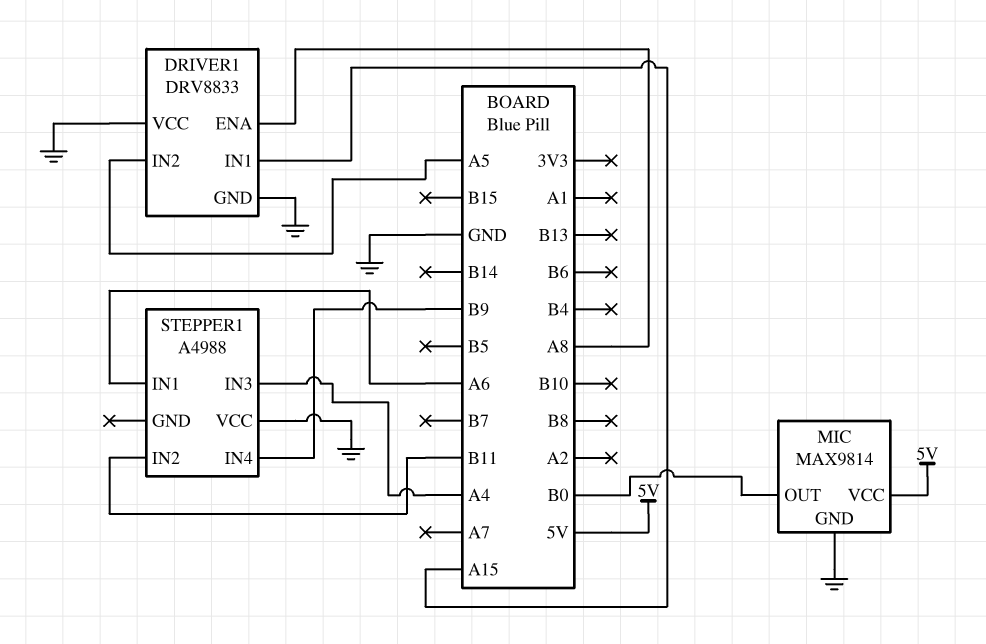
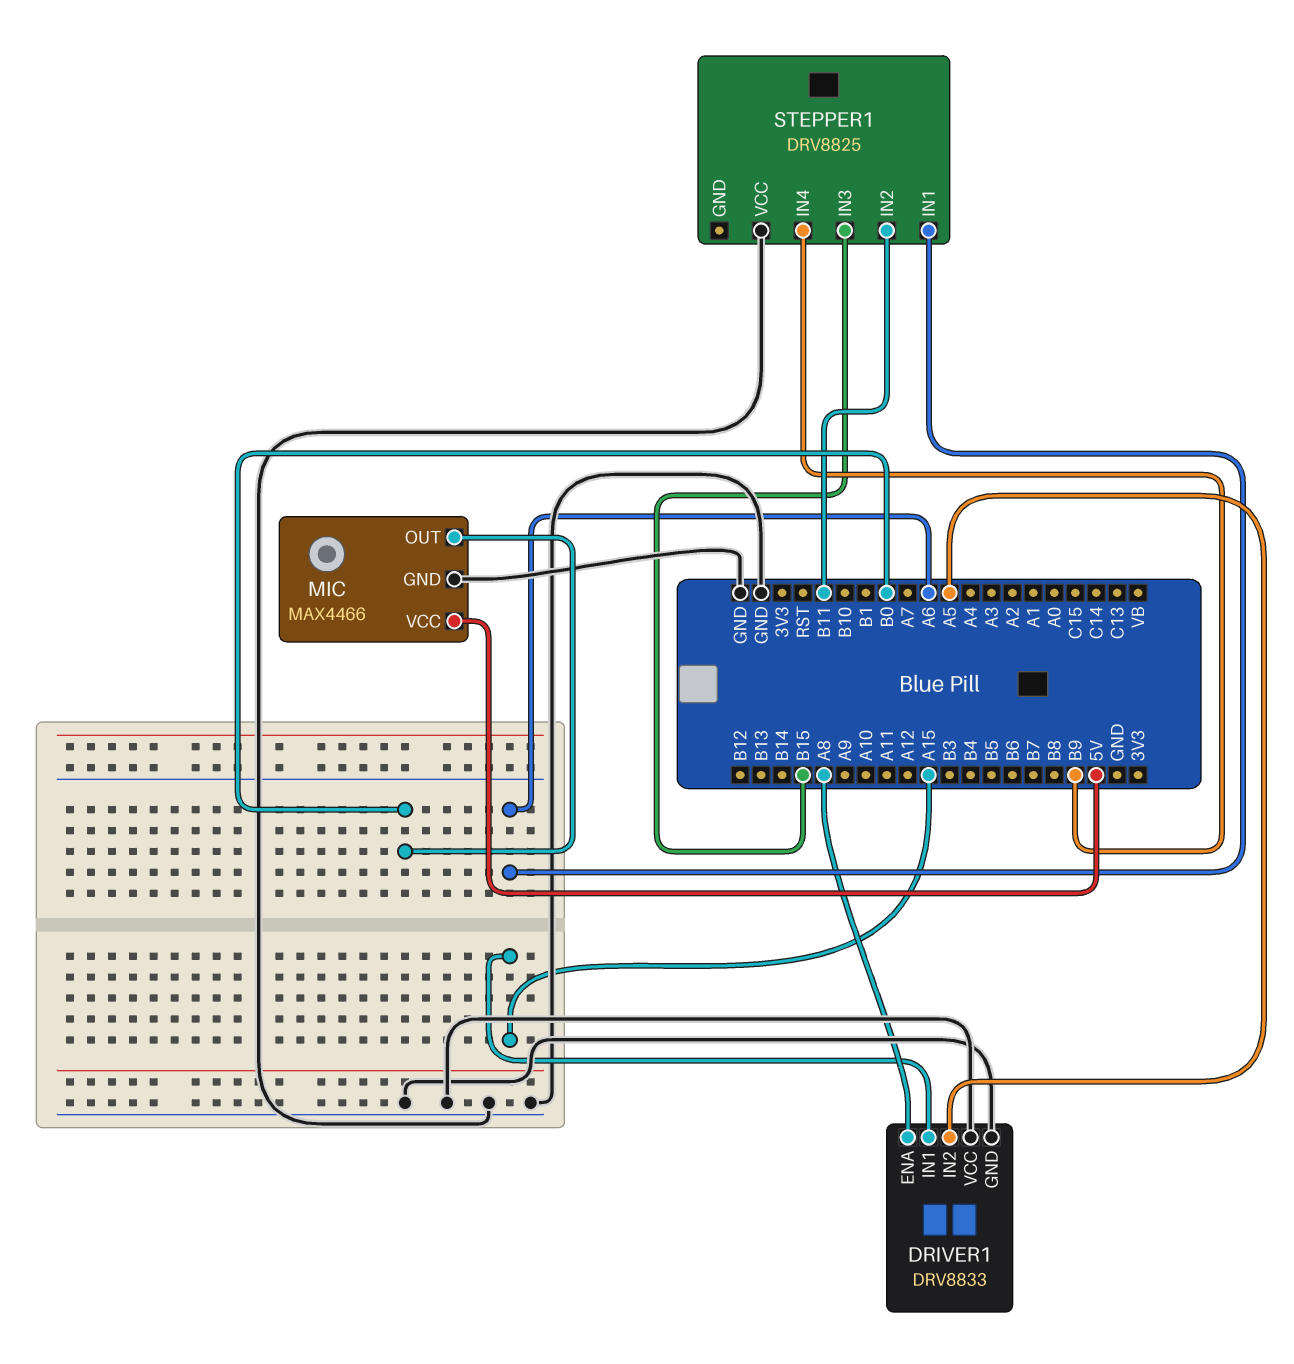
MIC: MAX9814 -> MAX4466
STEPPER1: A4988 -> DRV8825
STEPPER1 pin IN3: A4 -> B15

